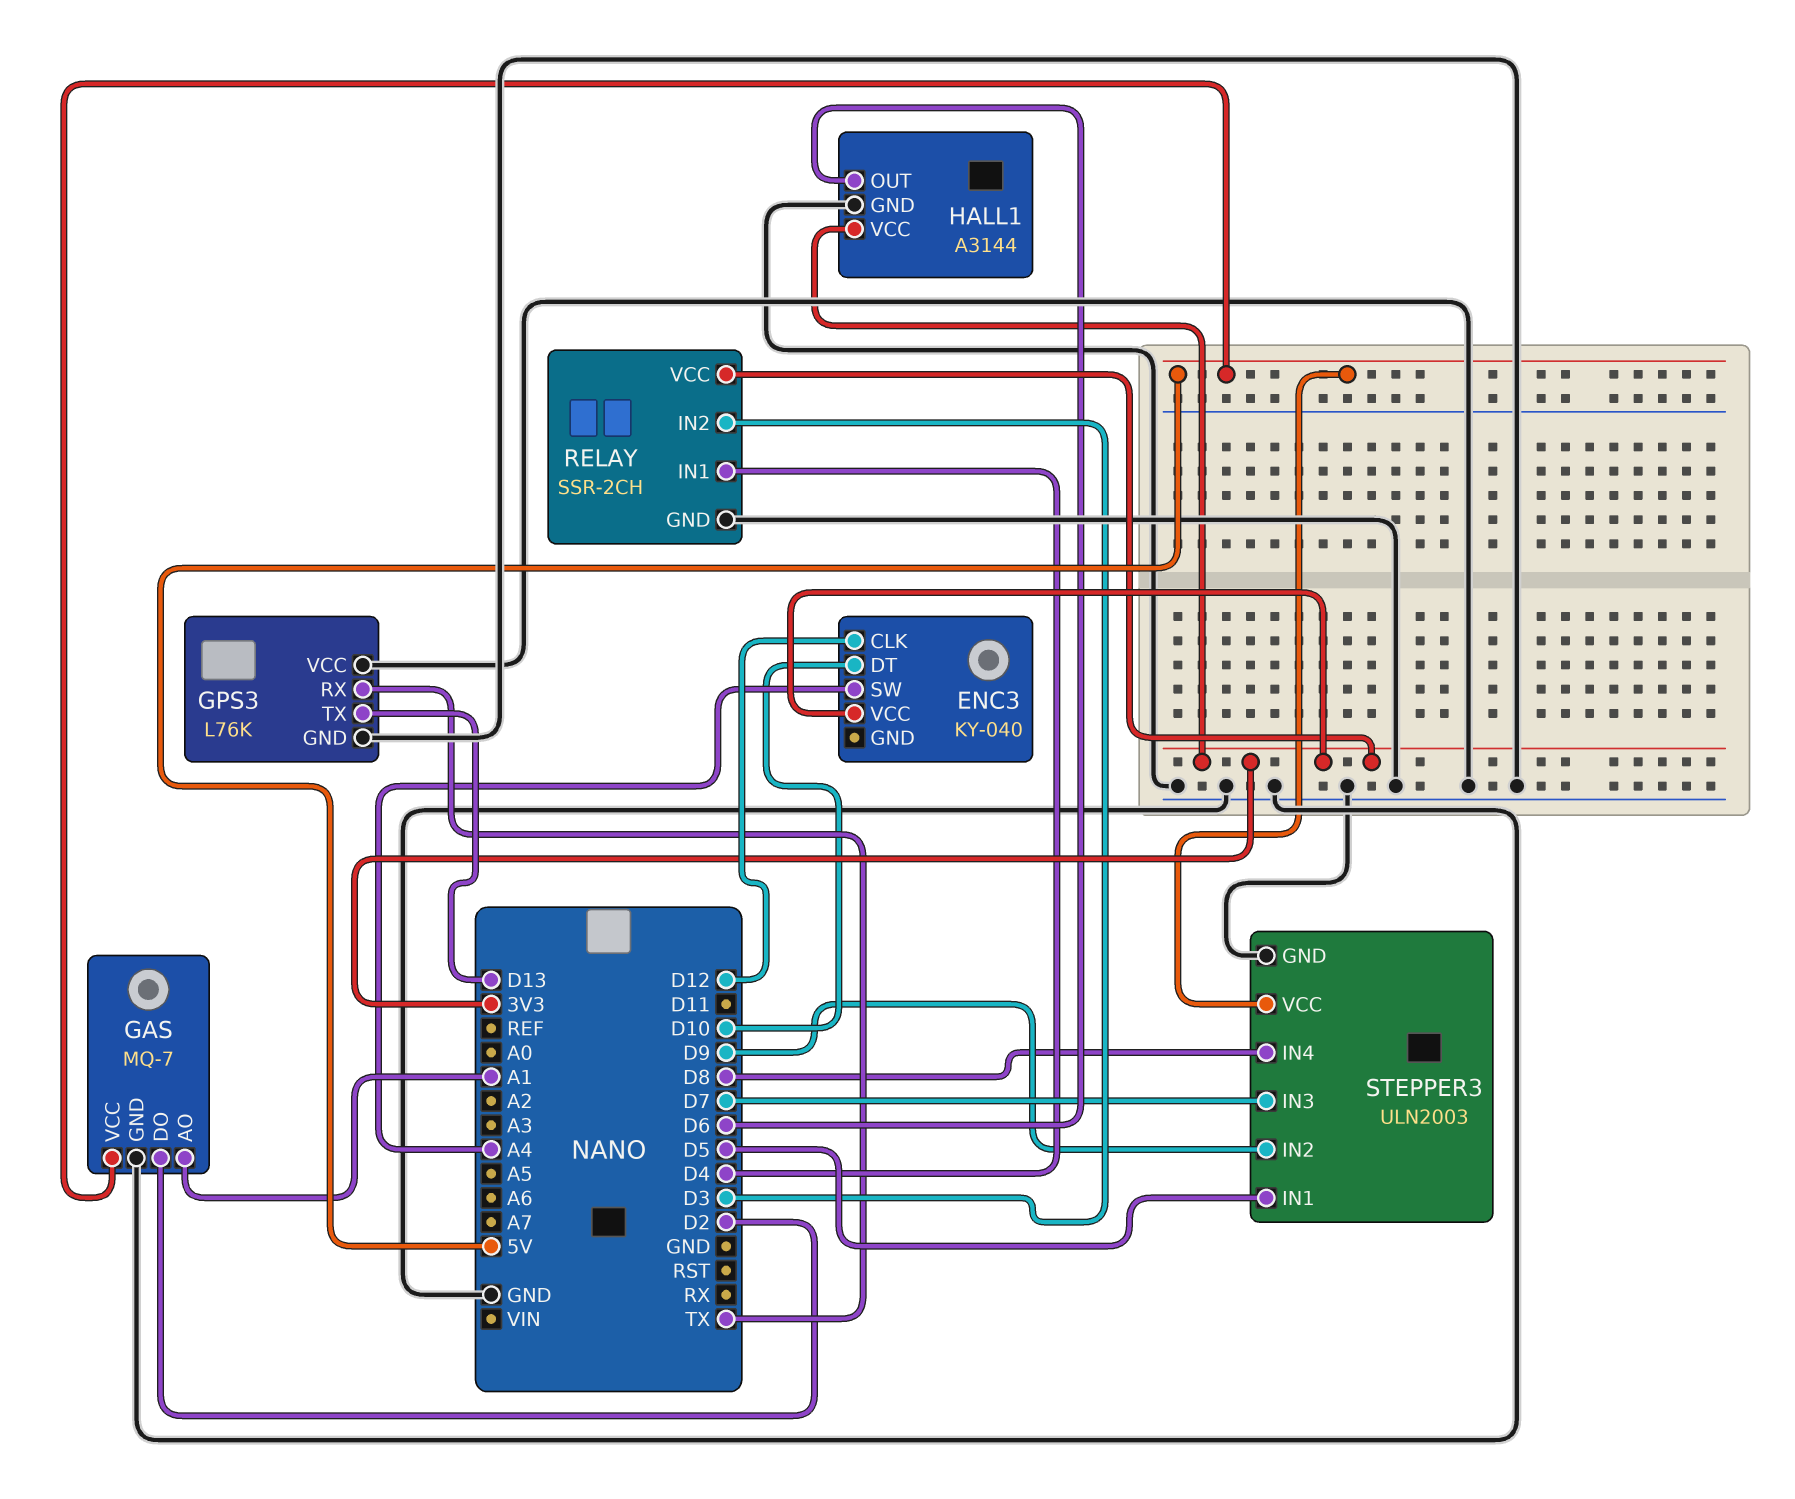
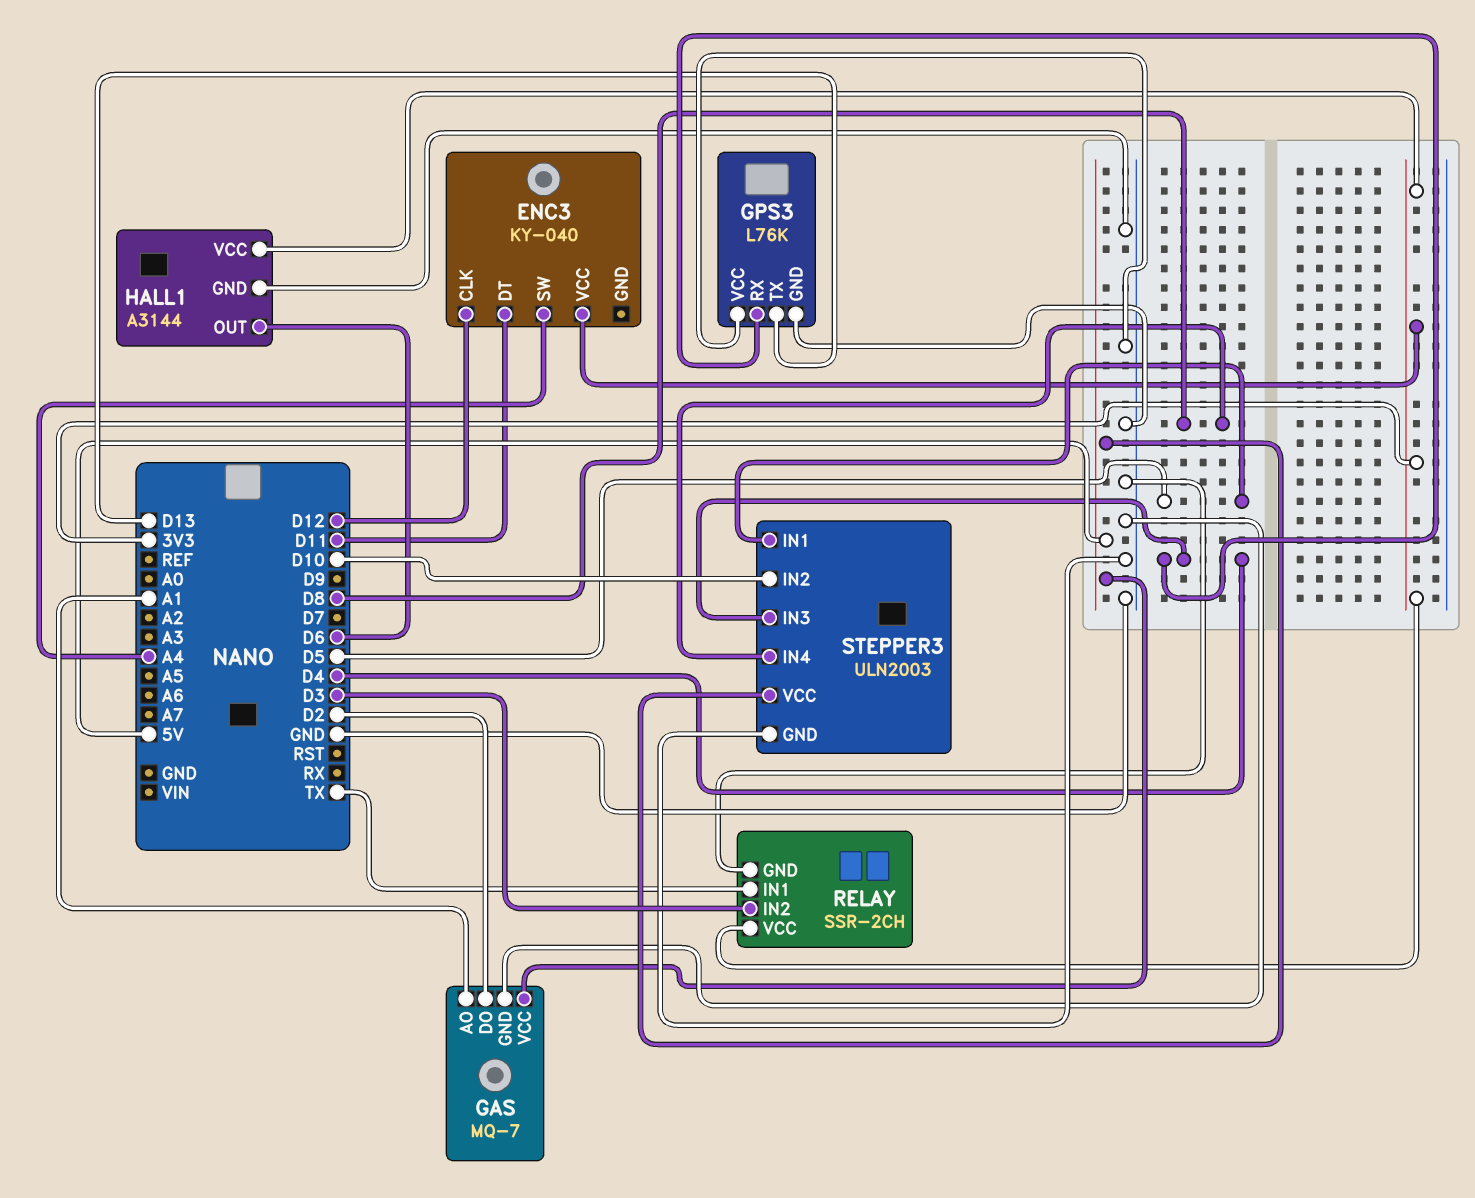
ENC3 pin DT: D10 -> D11
GPS3 pin RX: TX -> D4
RELAY pin IN1: D4 -> TX
STEPPER3 pin IN2: D9 -> D10
STEPPER3 pin IN3: D7 -> D4

